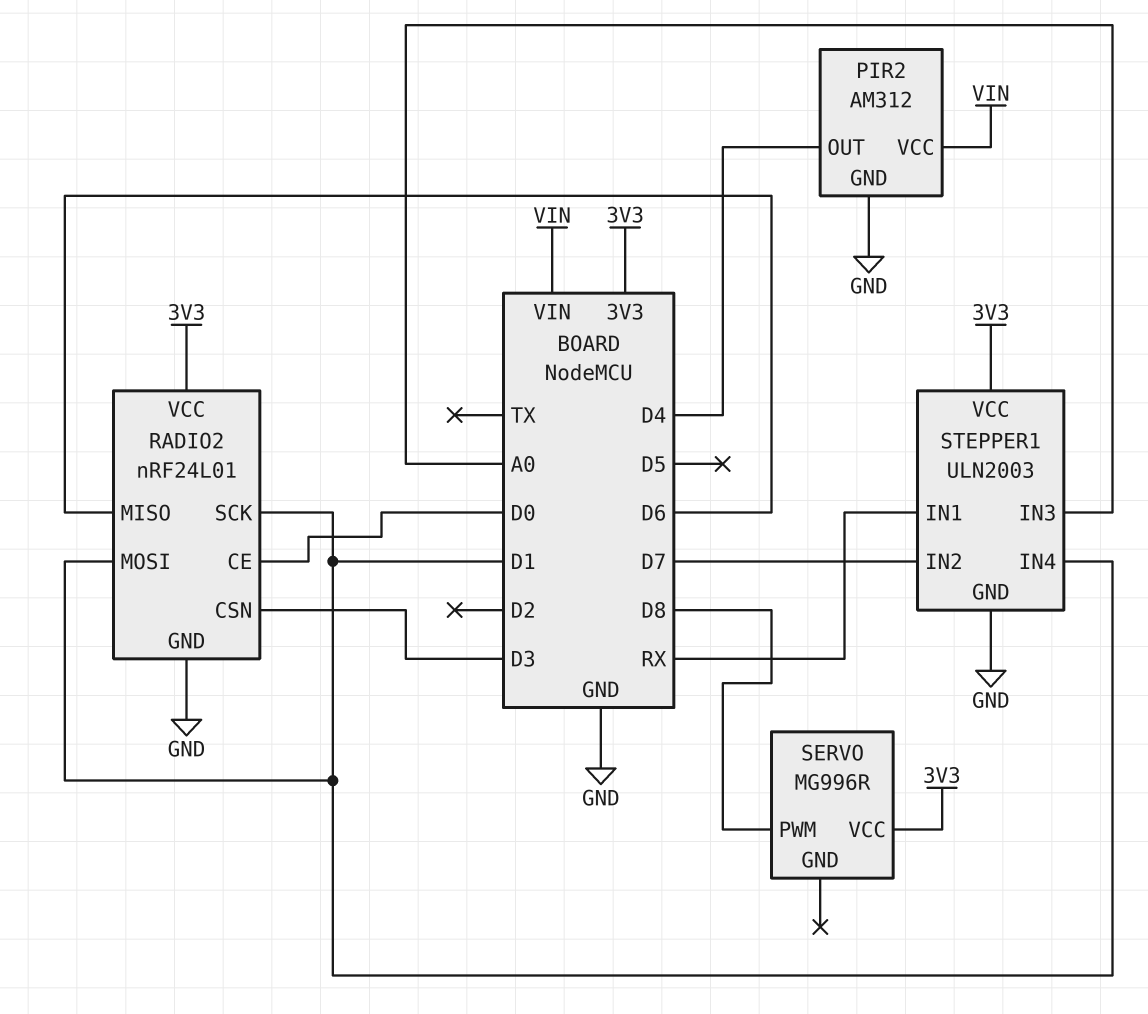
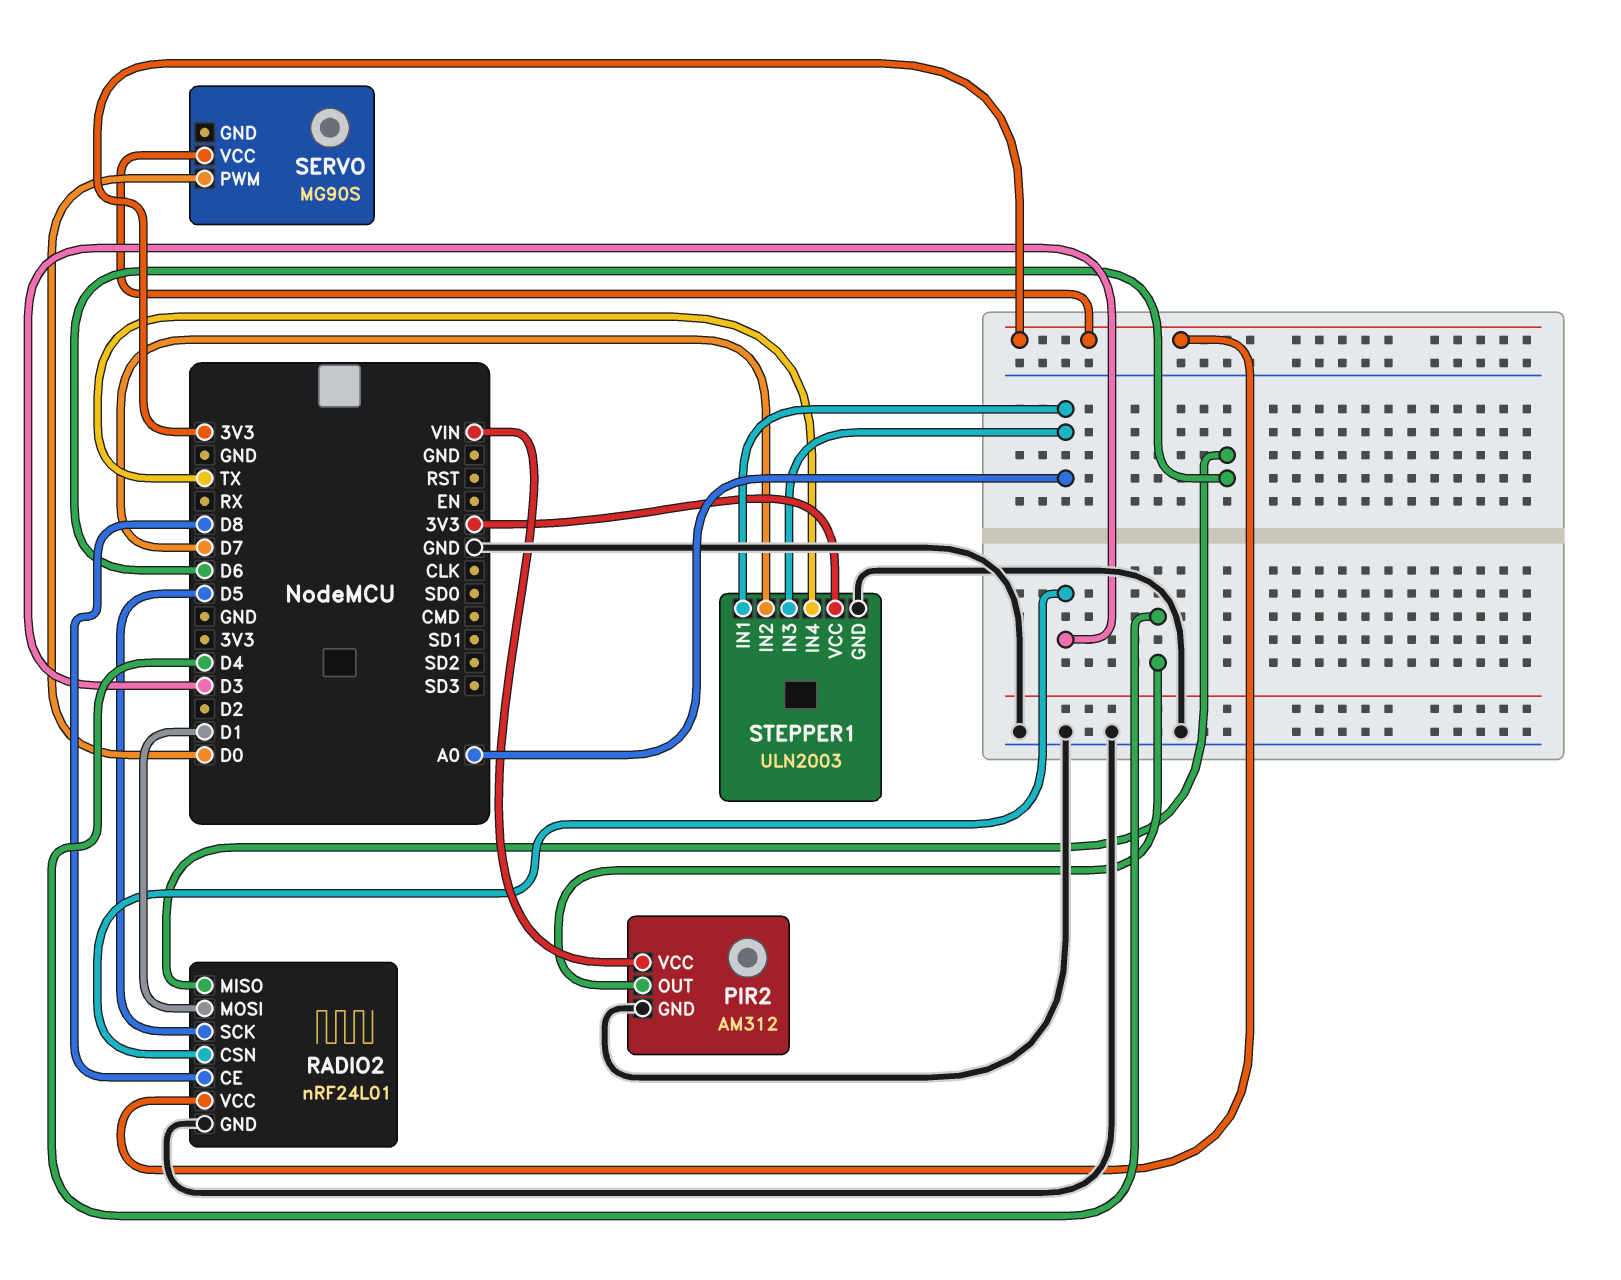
RADIO2 pin CE: D0 -> D8
RADIO2 pin SCK: D1 -> D5
SERVO: MG996R -> MG90S
SERVO pin PWM: D8 -> D0
STEPPER1 pin IN1: RX -> A0
STEPPER1 pin IN4: D1 -> TX

